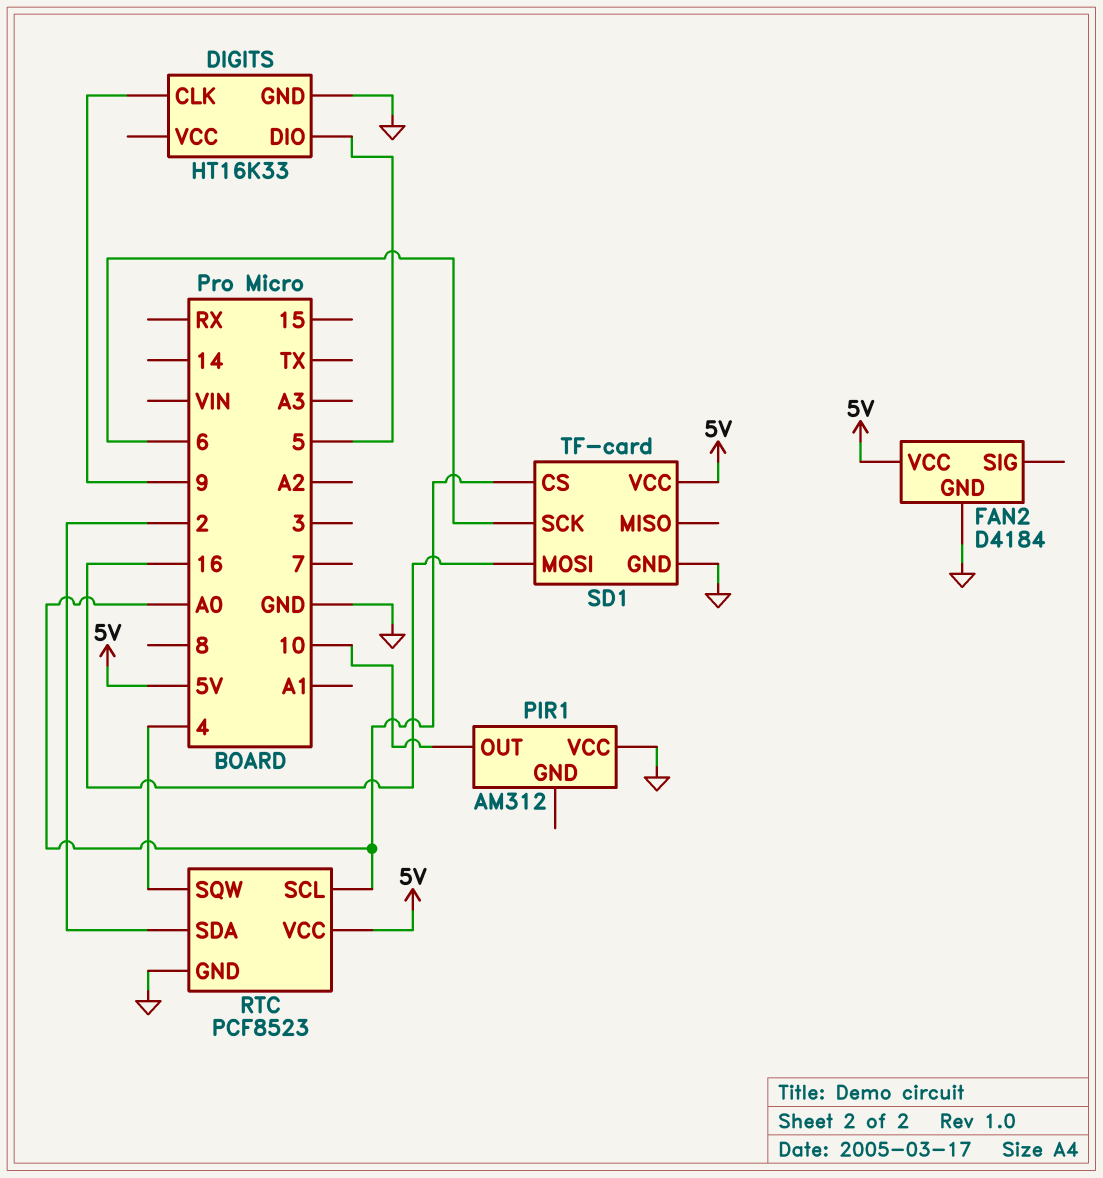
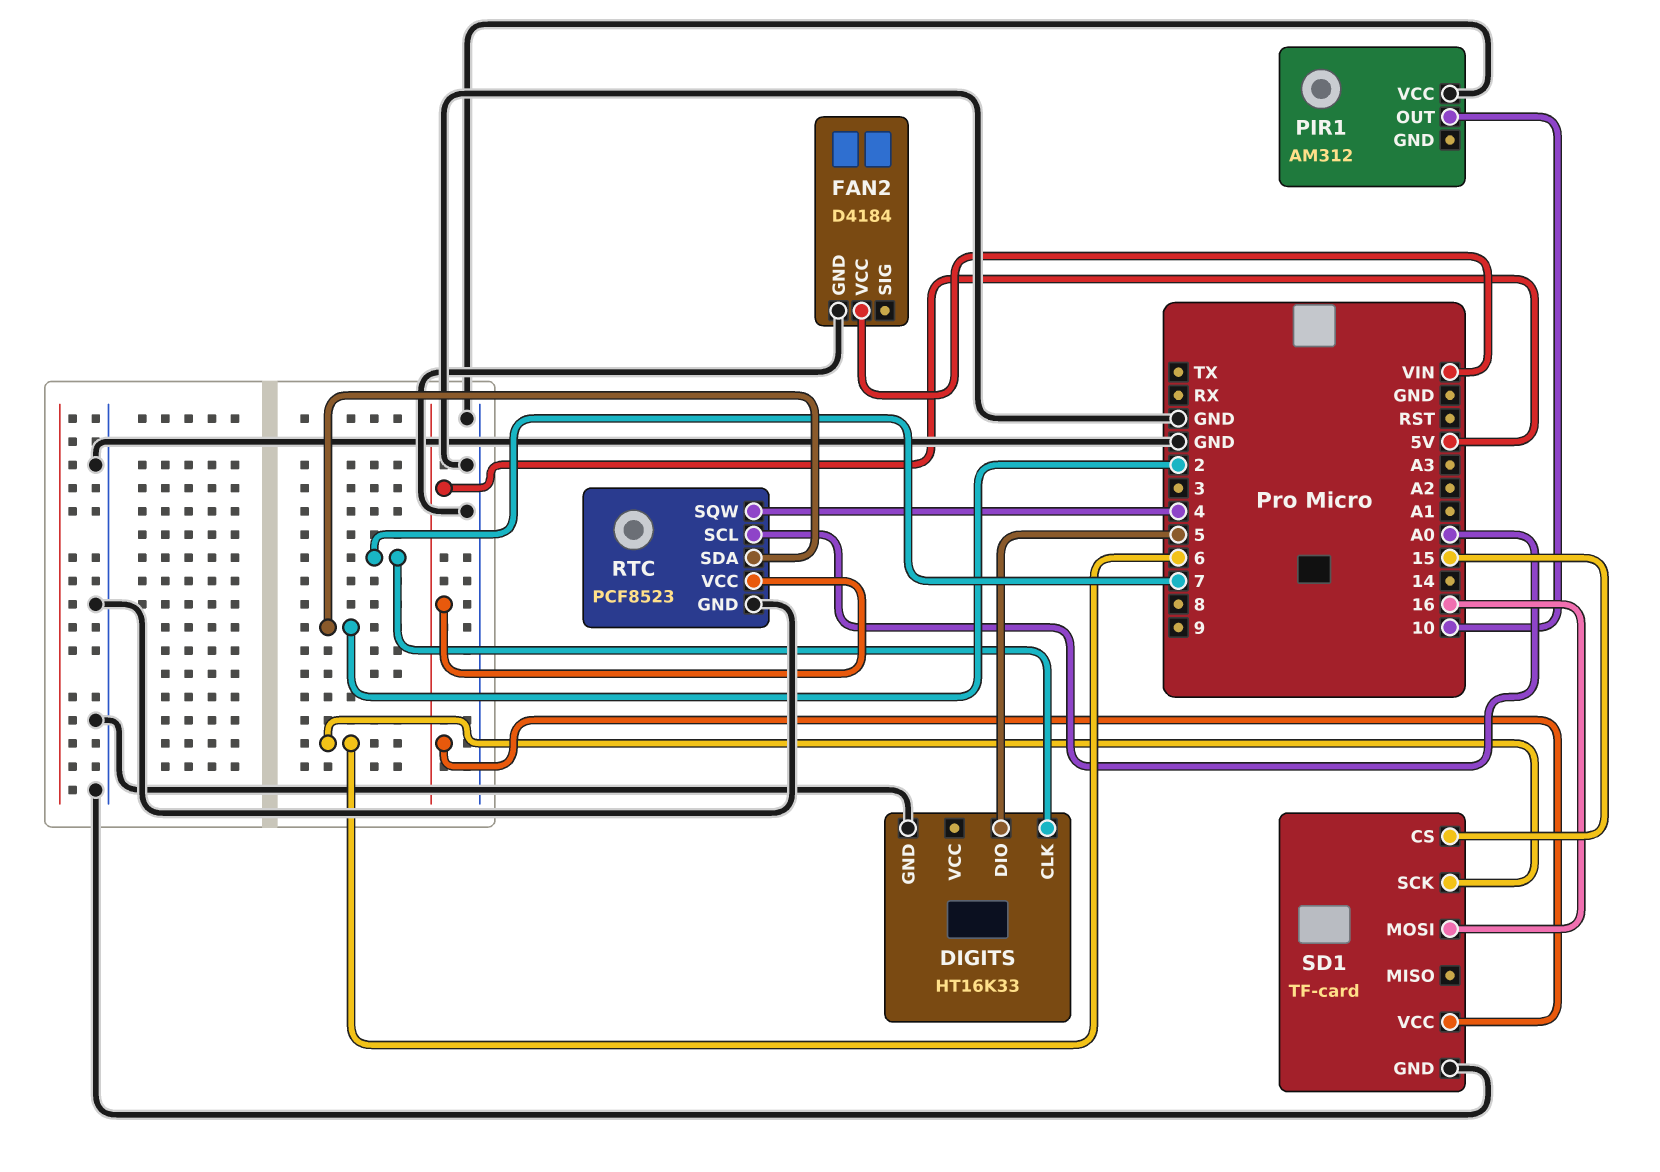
DIGITS pin CLK: 9 -> 7
FAN2 pin VCC: 5V -> VIN
SD1 pin CS: A0 -> 15

